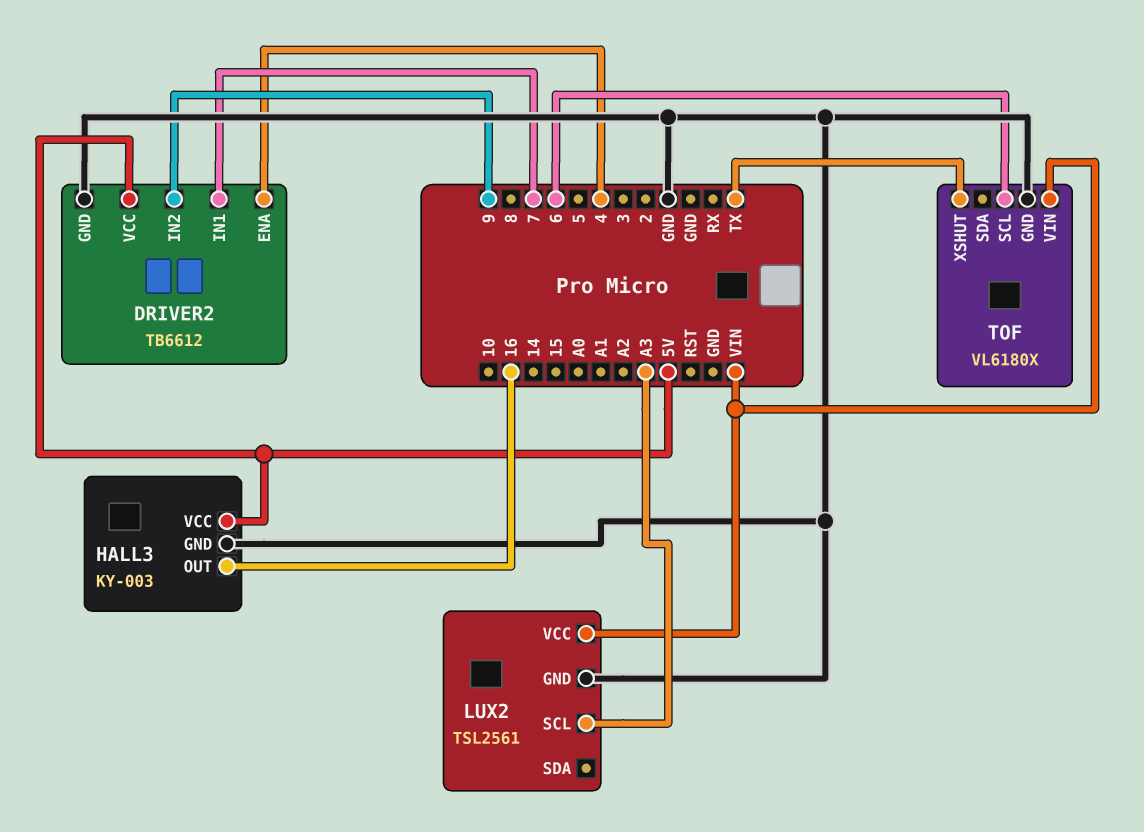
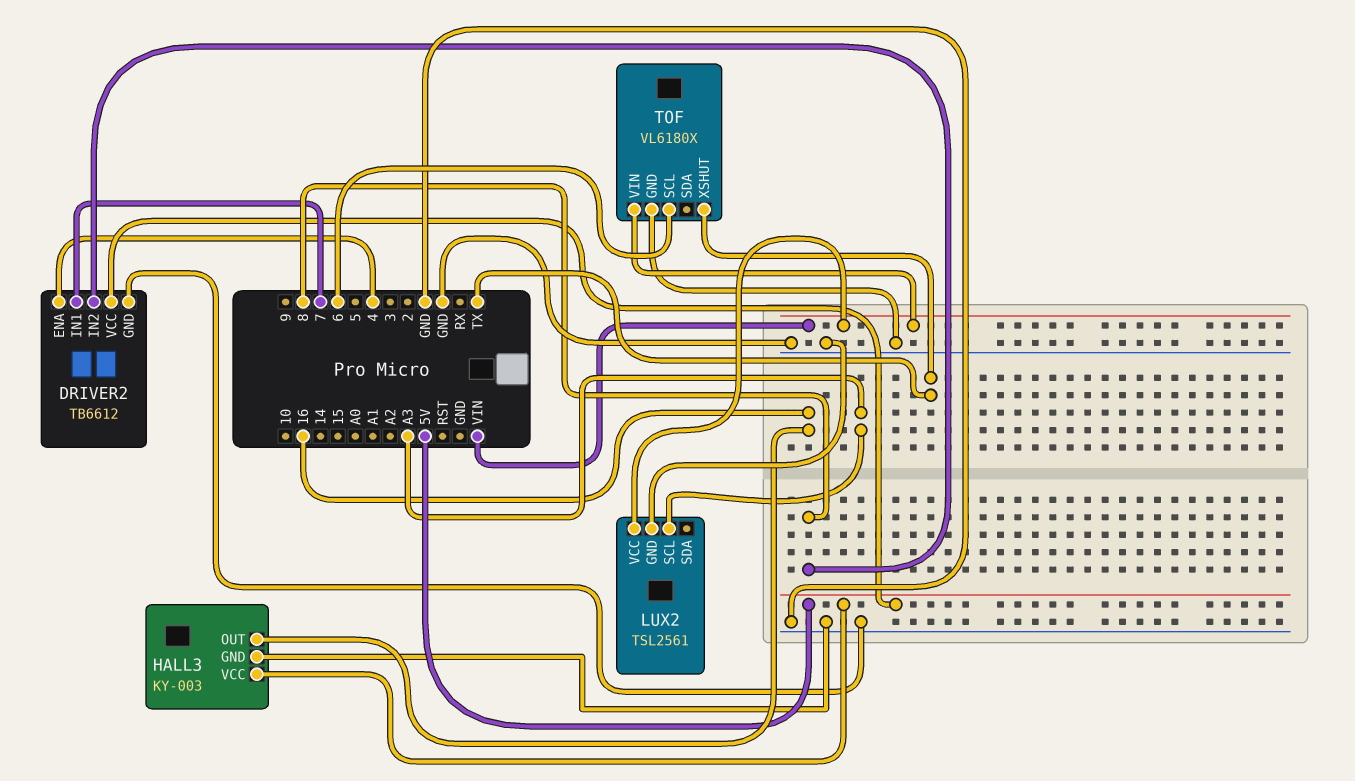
DRIVER2 pin IN2: 9 -> 8

